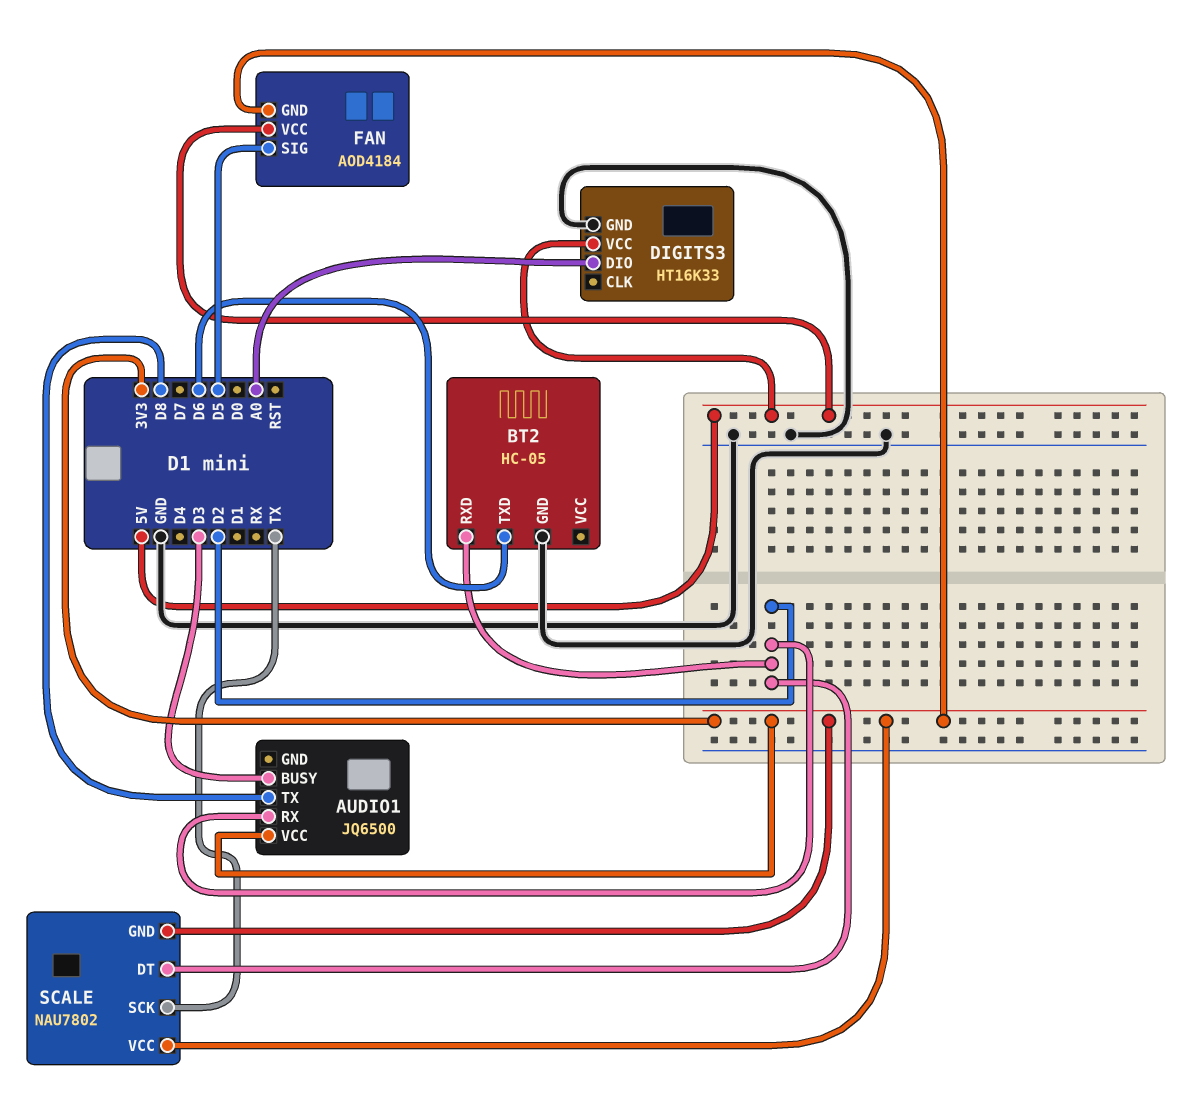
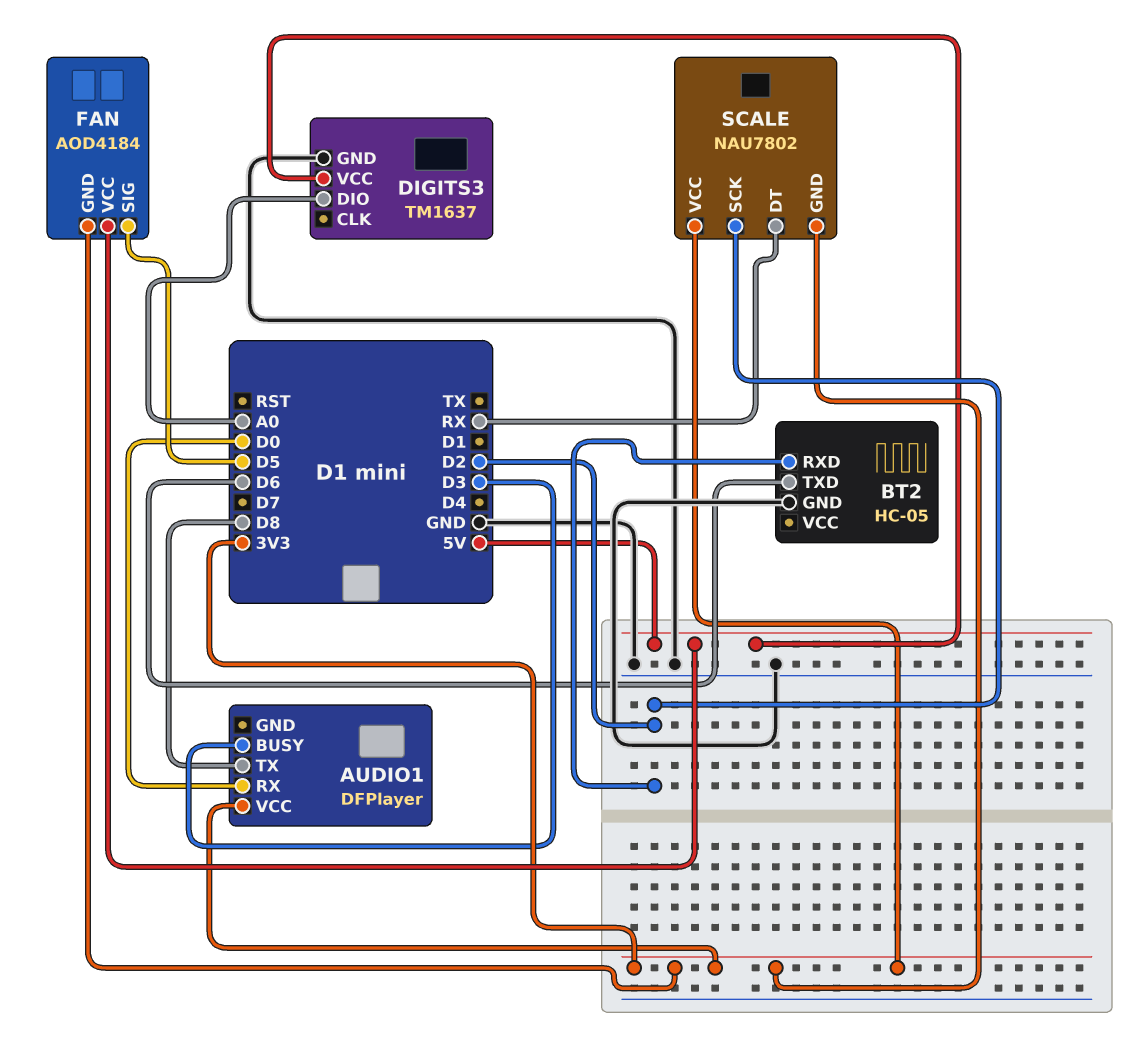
AUDIO1: JQ6500 -> DFPlayer
AUDIO1 pin RX: D2 -> D0
DIGITS3: HT16K33 -> TM1637
SCALE pin DT: D2 -> RX
SCALE pin SCK: TX -> D2

